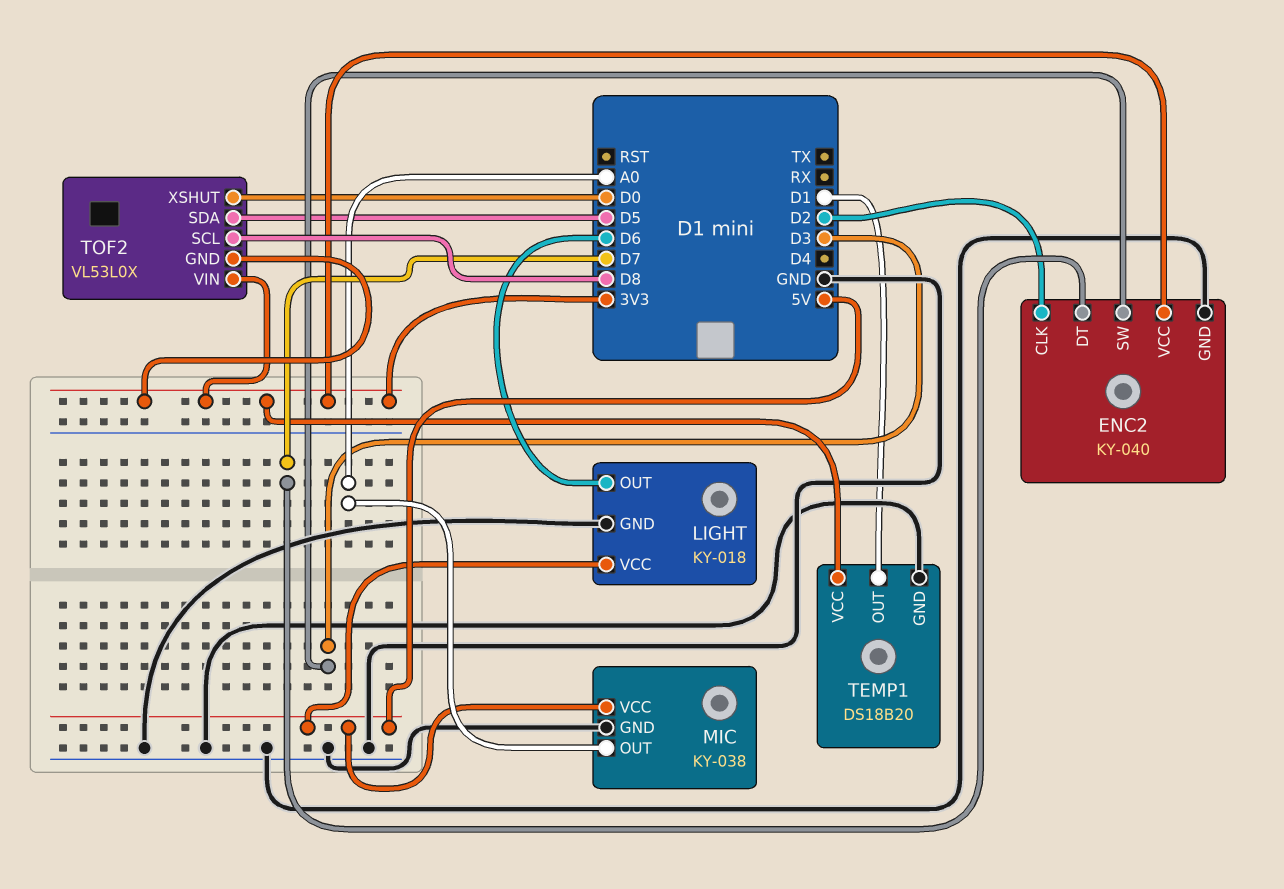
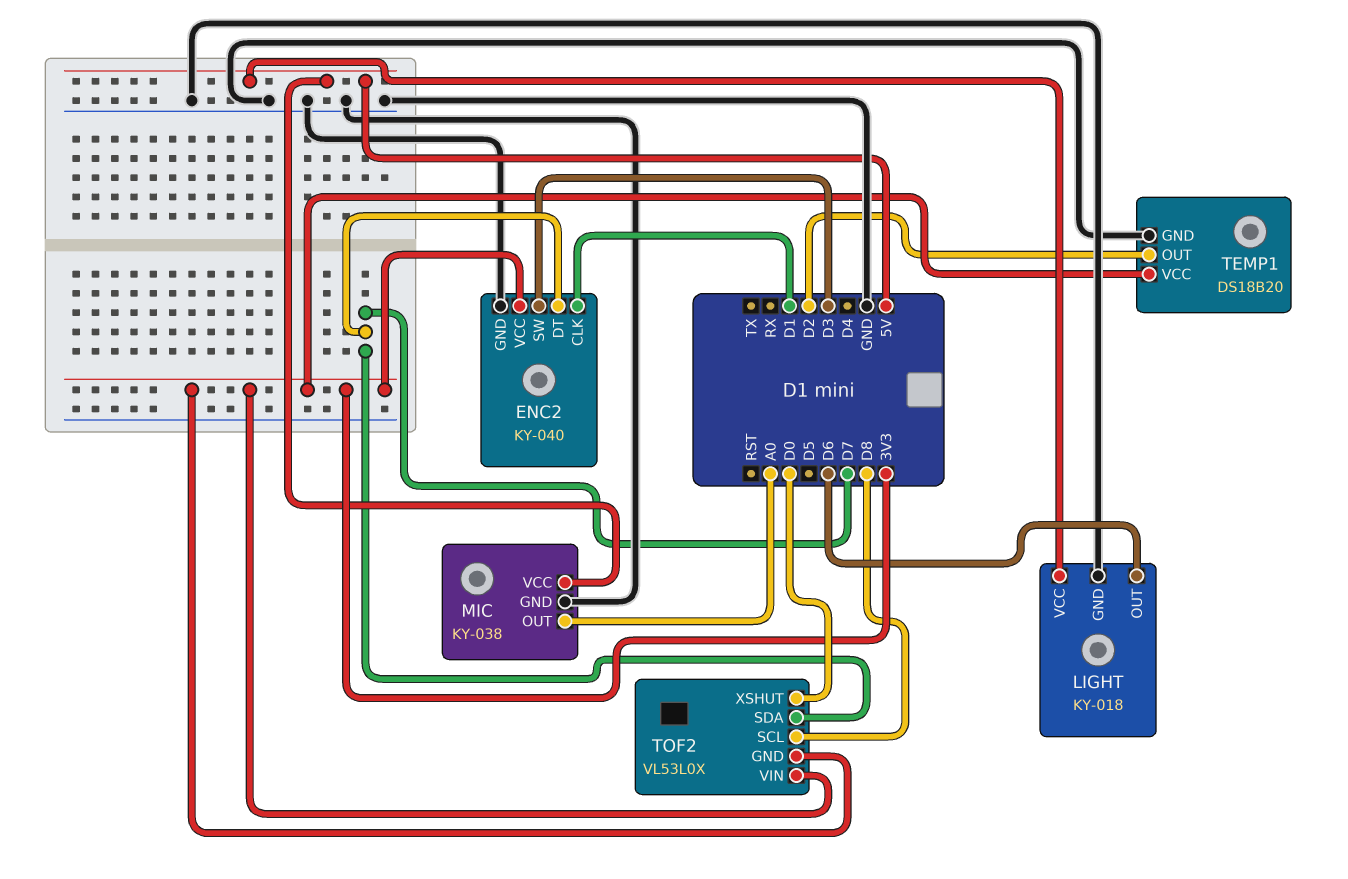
ENC2 pin CLK: D2 -> D1
TEMP1 pin OUT: D1 -> D2
TOF2 pin SDA: D5 -> D7

